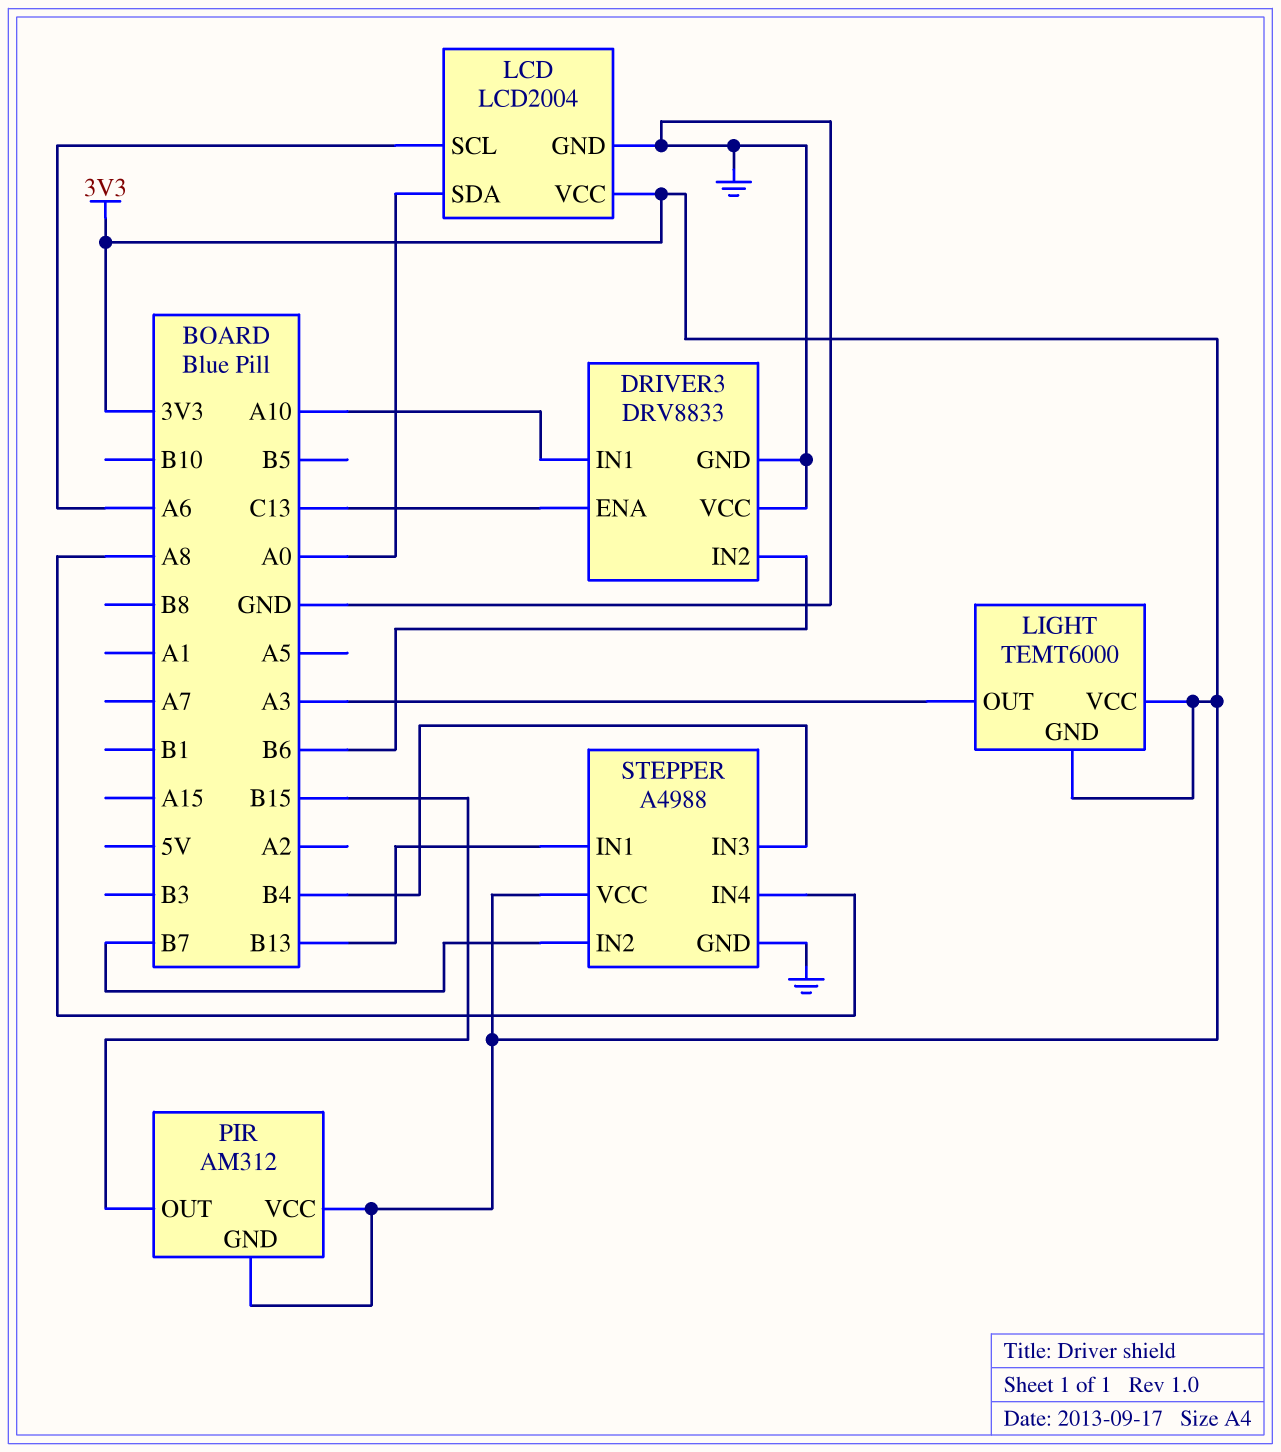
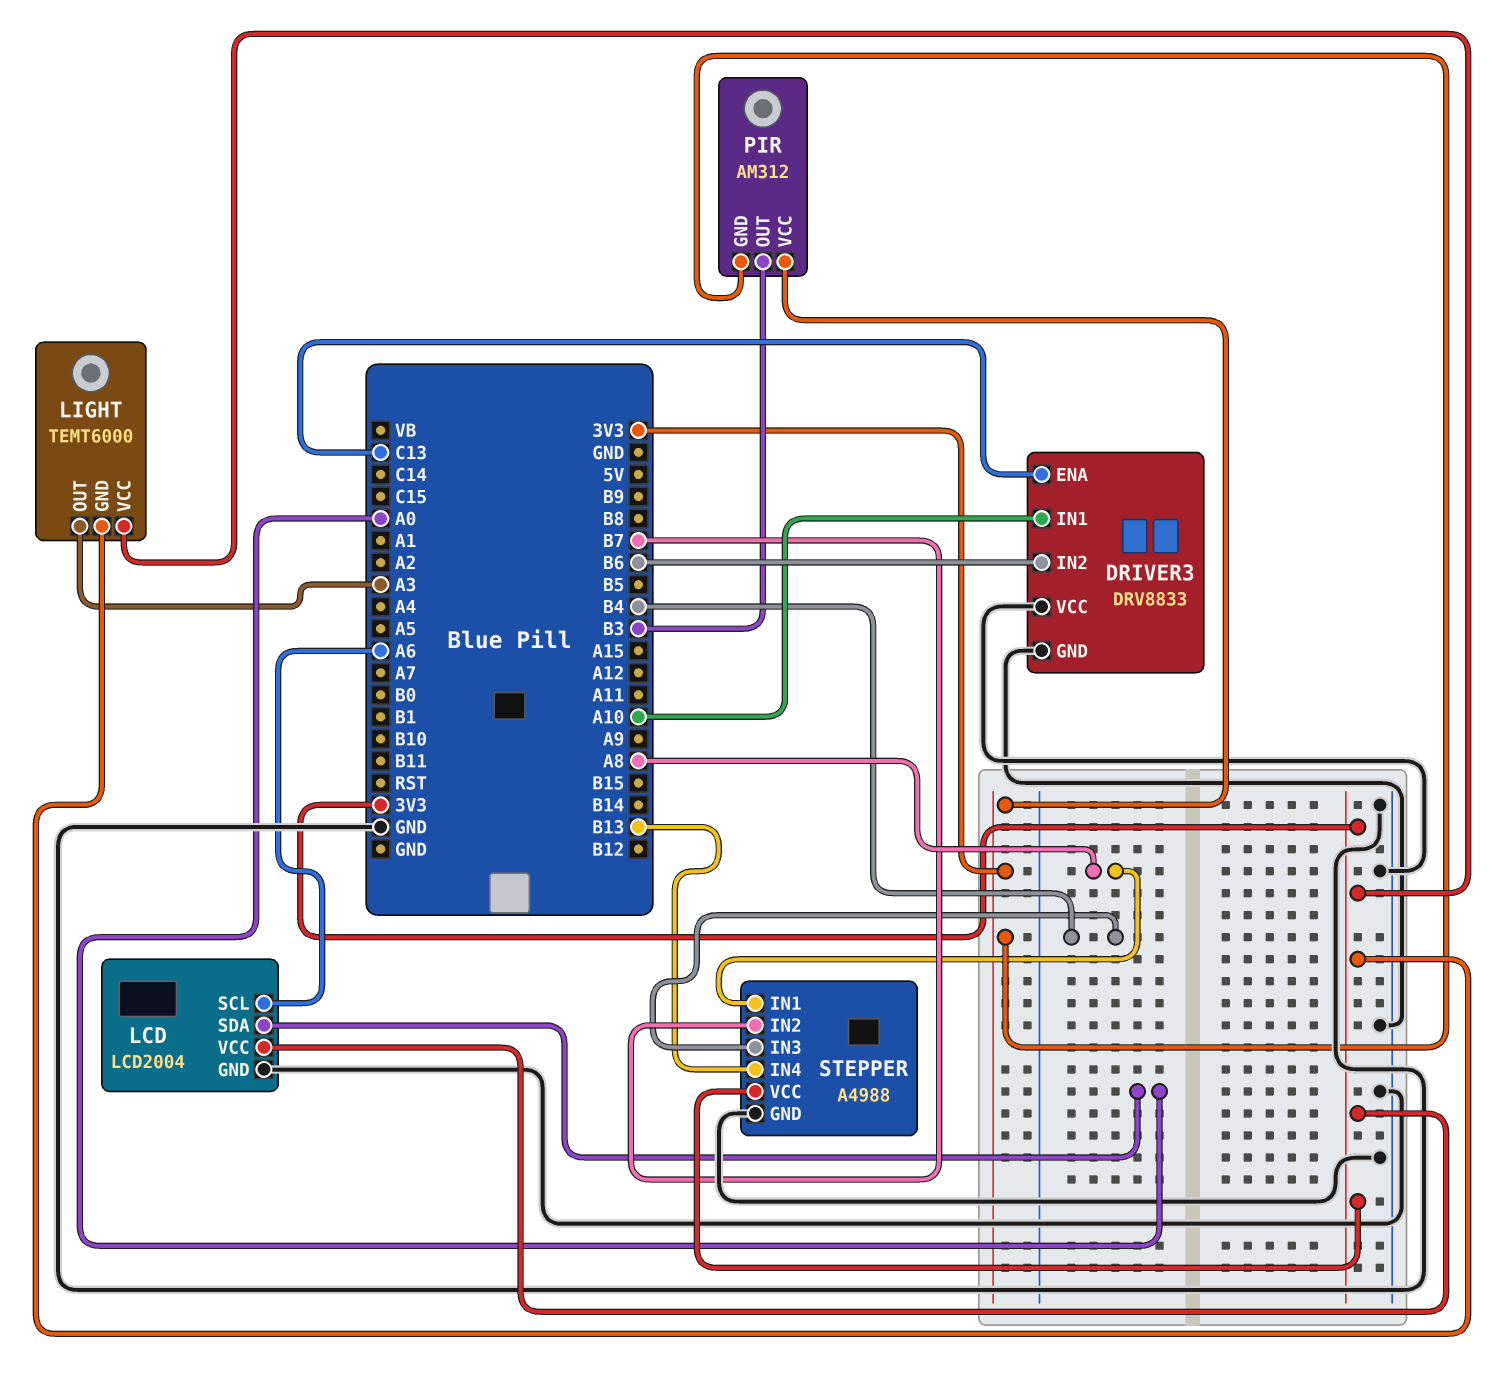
PIR pin OUT: B15 -> B3
STEPPER pin IN1: B13 -> A8
STEPPER pin IN4: A8 -> B13

